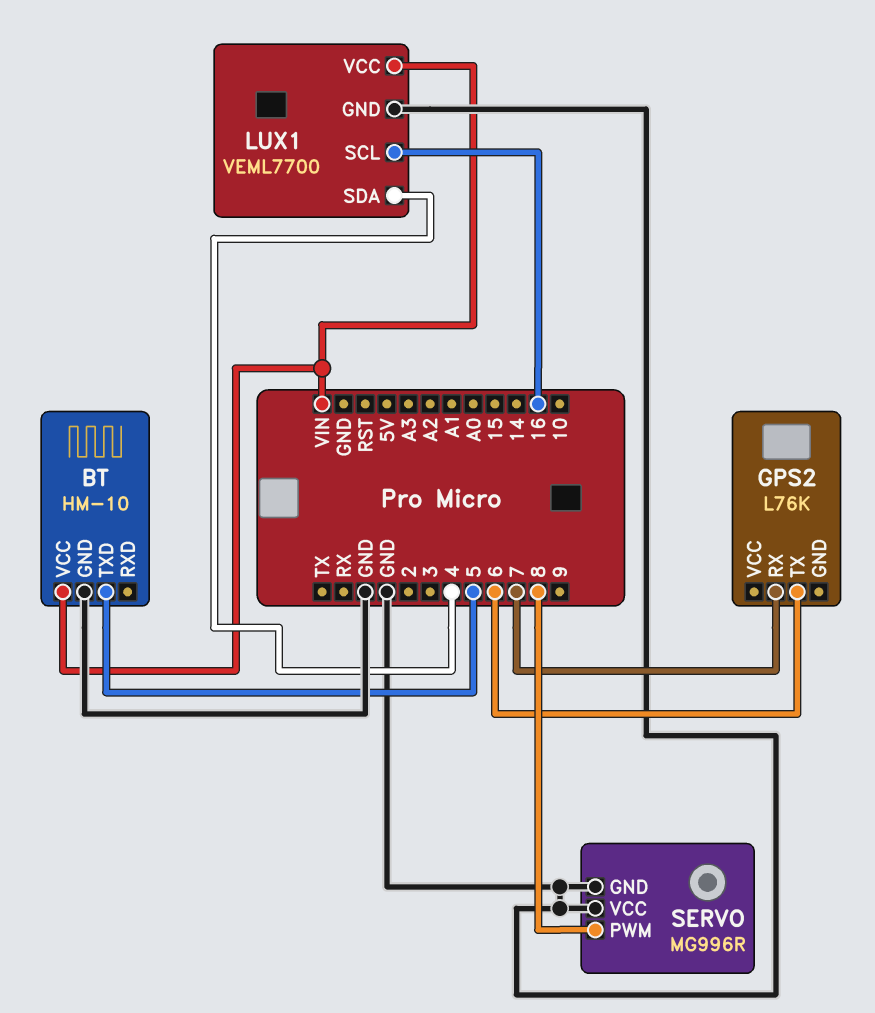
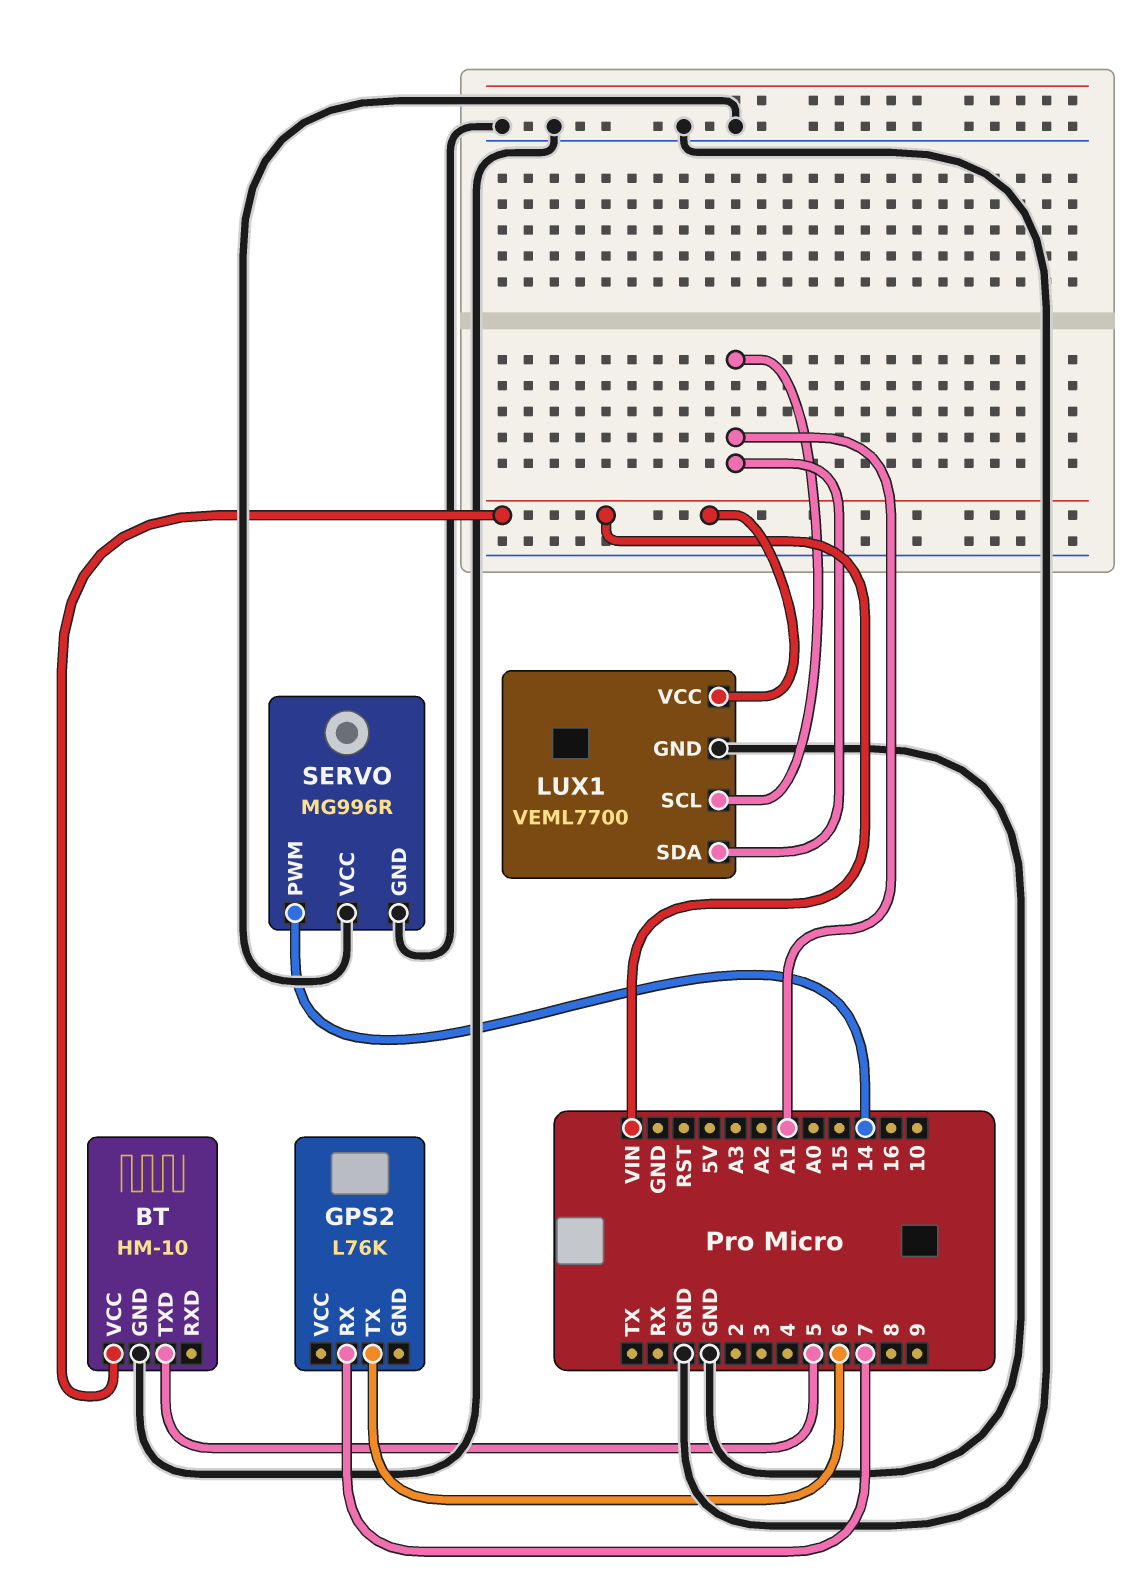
LUX1 pin SCL: 16 -> A1
LUX1 pin SDA: 4 -> A1
SERVO pin PWM: 8 -> 14

